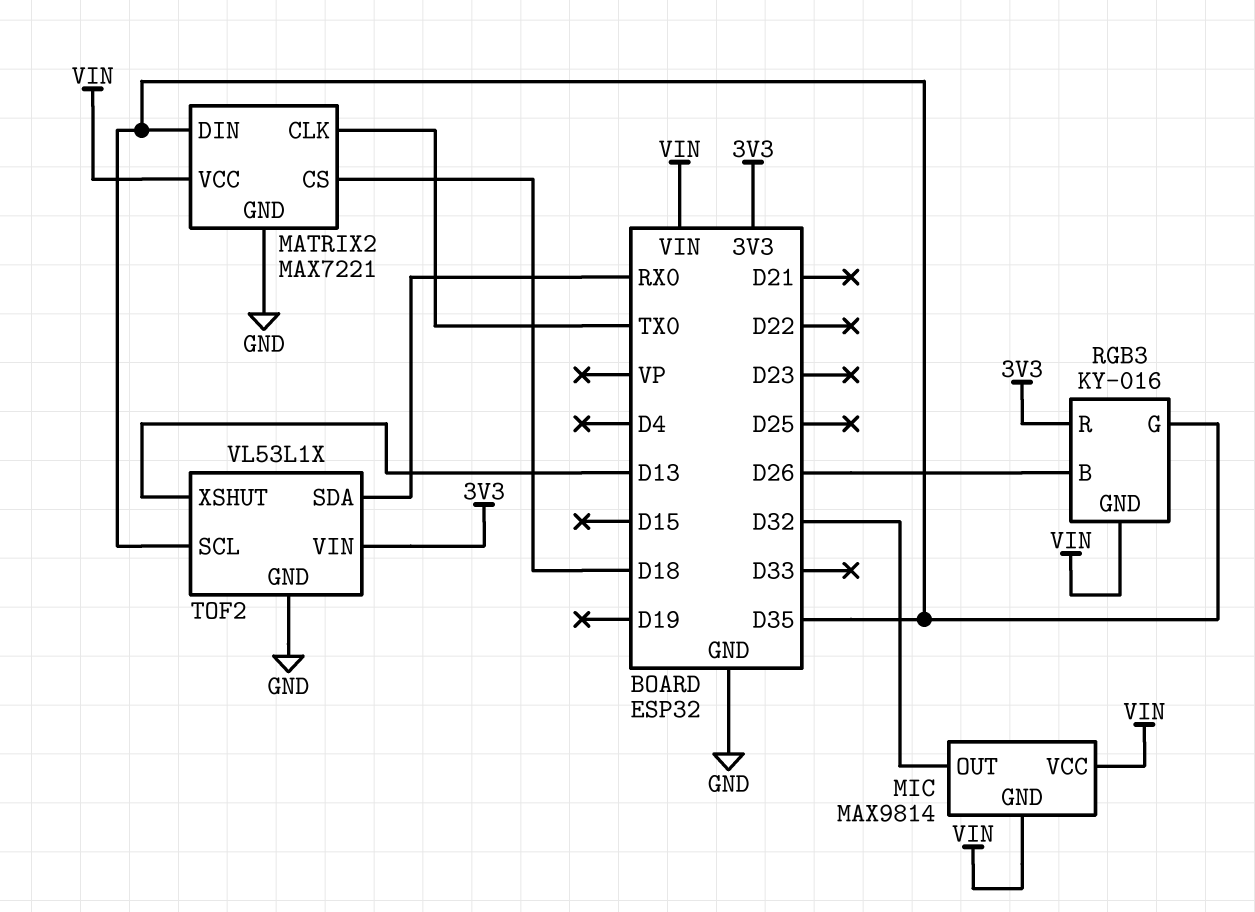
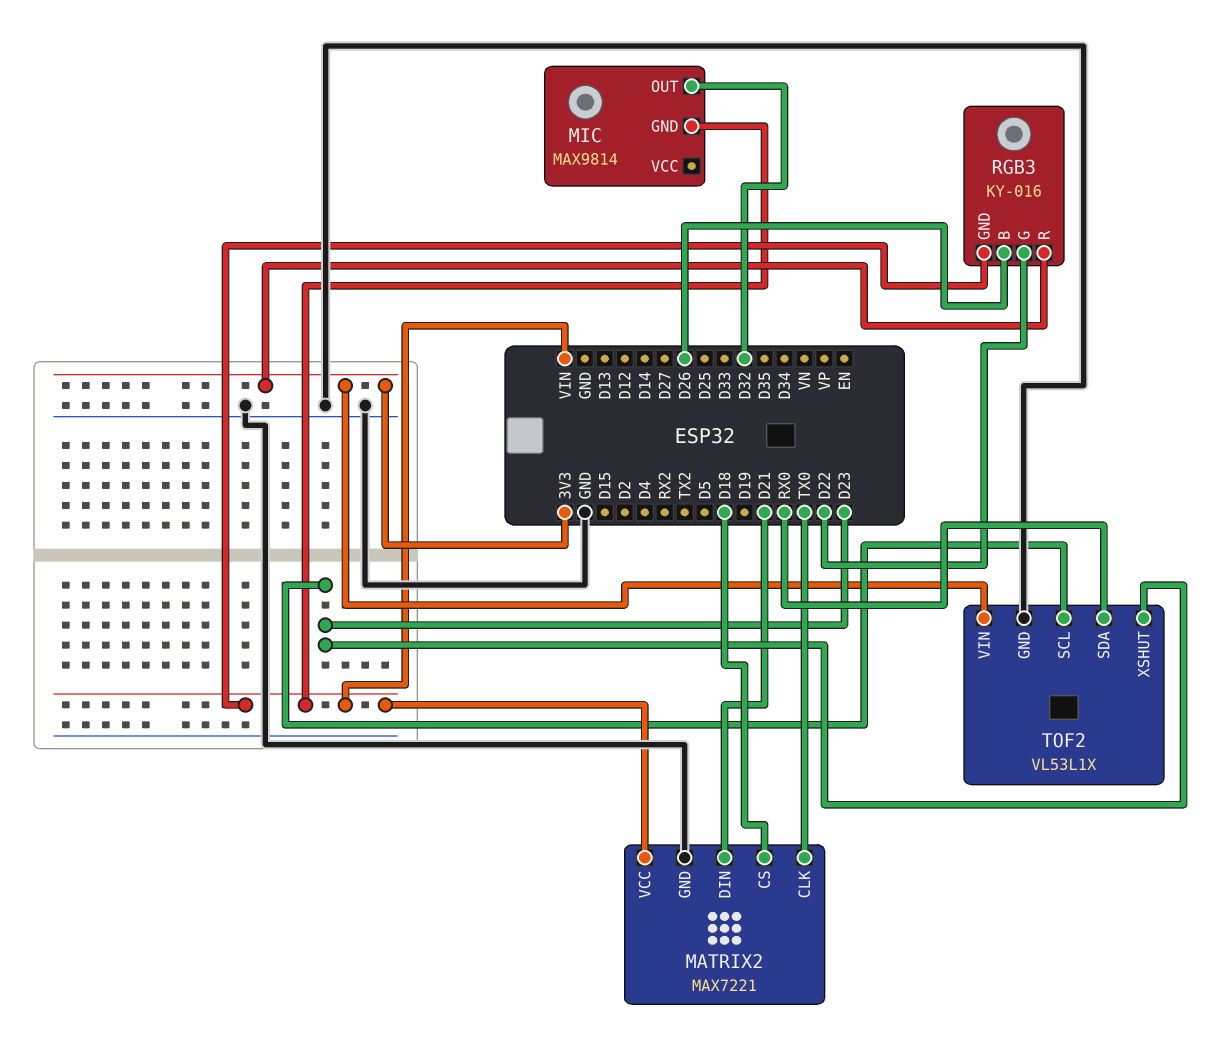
MATRIX2 pin DIN: D35 -> D21
MIC pin VCC: VIN -> none
RGB3 pin G: D35 -> D22
TOF2 pin SCL: D35 -> D23
TOF2 pin XSHUT: D13 -> D23

